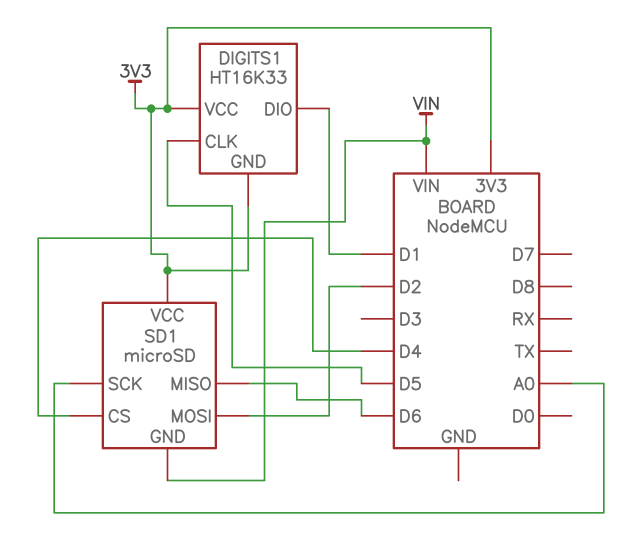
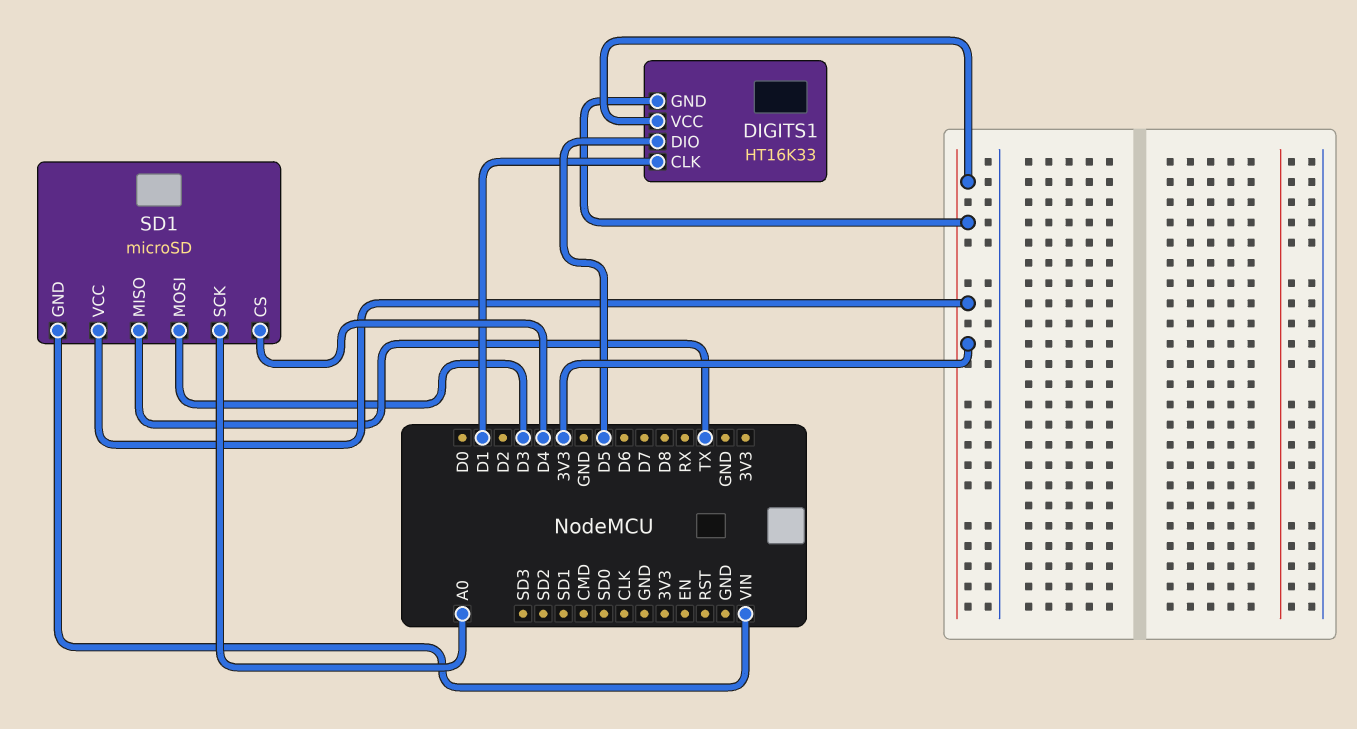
DIGITS1 pin CLK: D5 -> D1
DIGITS1 pin DIO: D1 -> D5
SD1 pin MISO: D6 -> TX
SD1 pin MOSI: D2 -> D3

